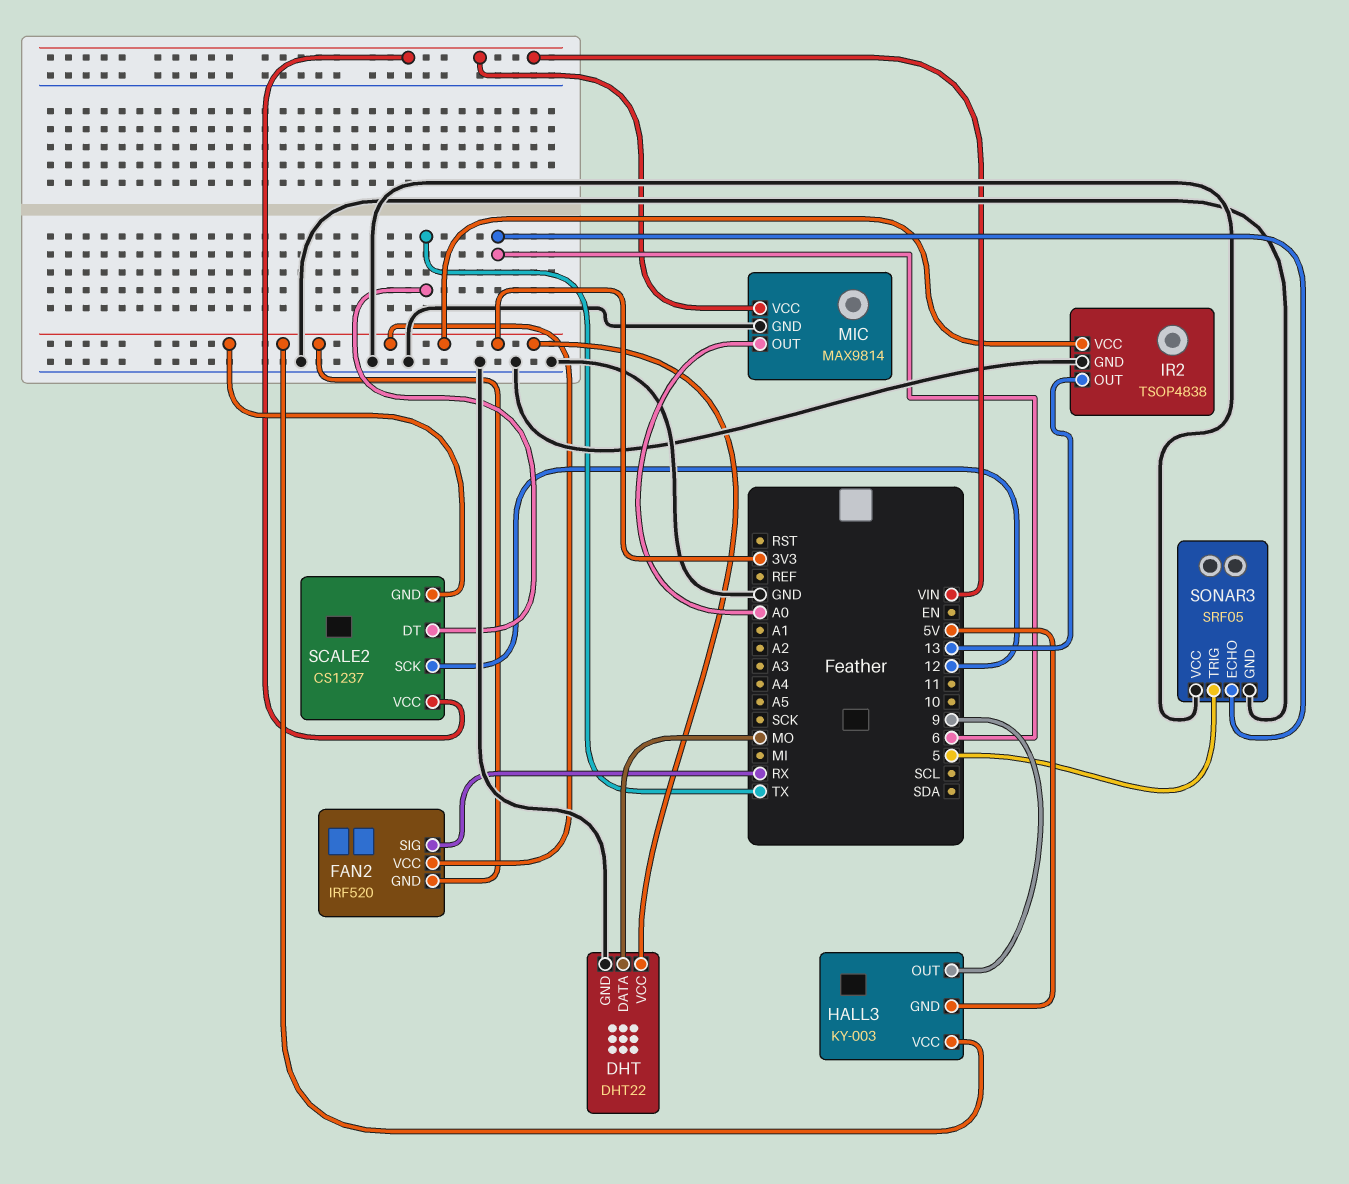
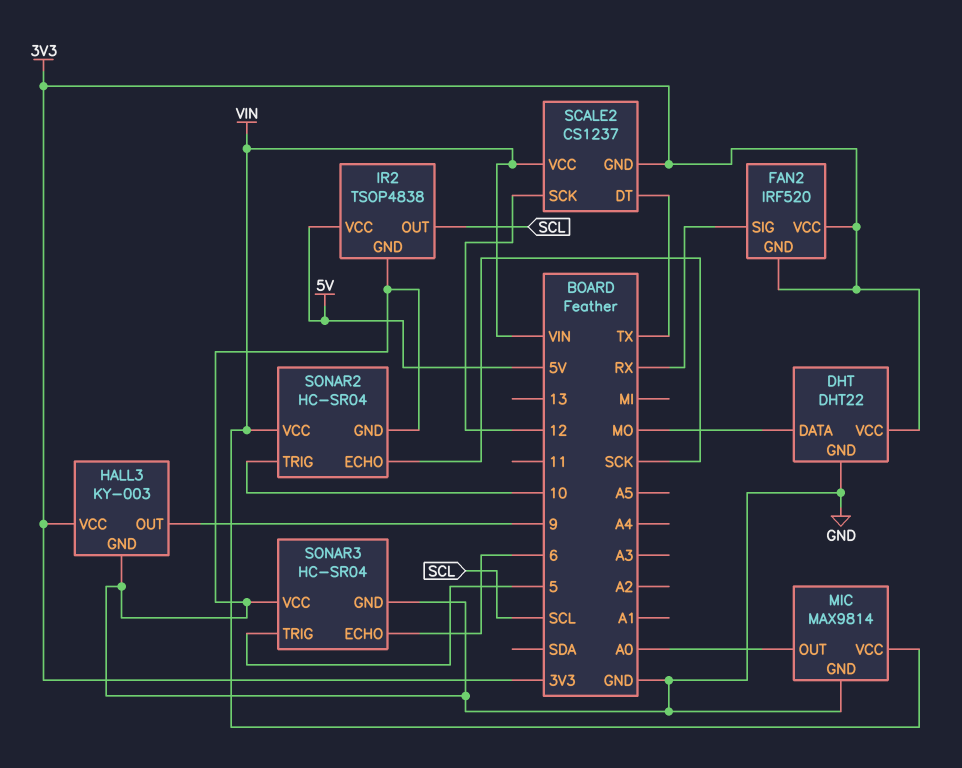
HALL3 pin GND: 5V -> GND
IR2 pin OUT: 13 -> SCL
IR2 pin VCC: 3V3 -> 5V
SONAR2: none -> HC-SR04
SONAR2 pin ECHO: none -> SCK
SONAR2 pin GND: none -> GND
SONAR2 pin TRIG: none -> 10
SONAR2 pin VCC: none -> VIN
SONAR3: SRF05 -> HC-SR04

